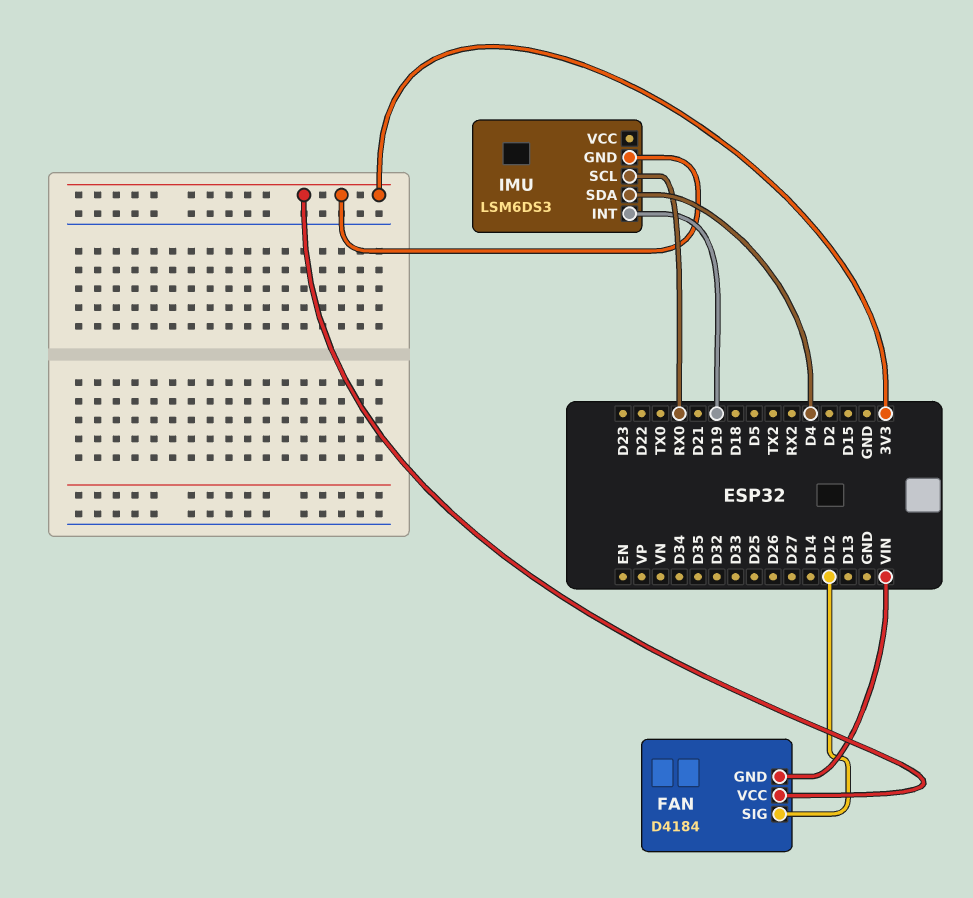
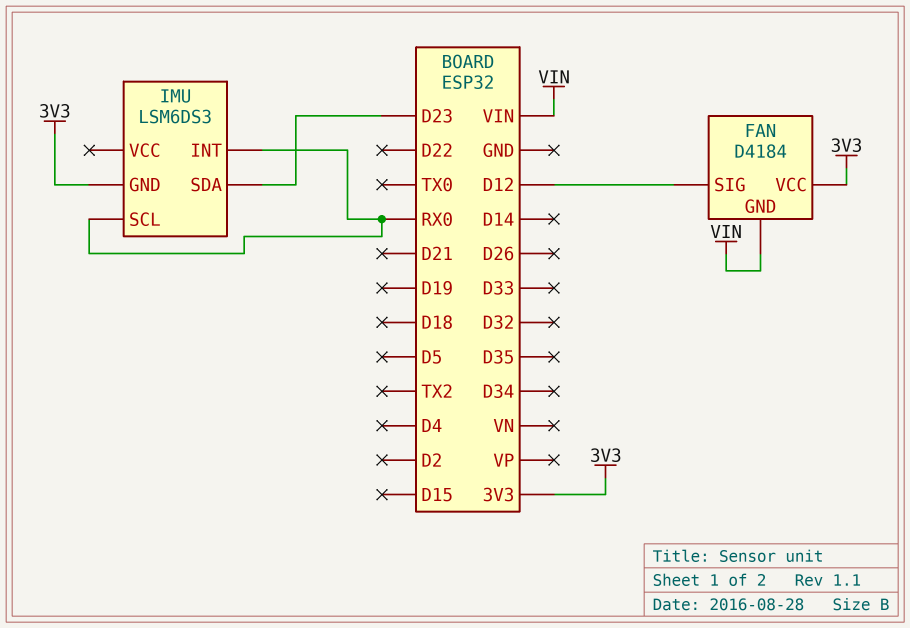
IMU pin INT: D19 -> RX0
IMU pin SDA: D4 -> D23

